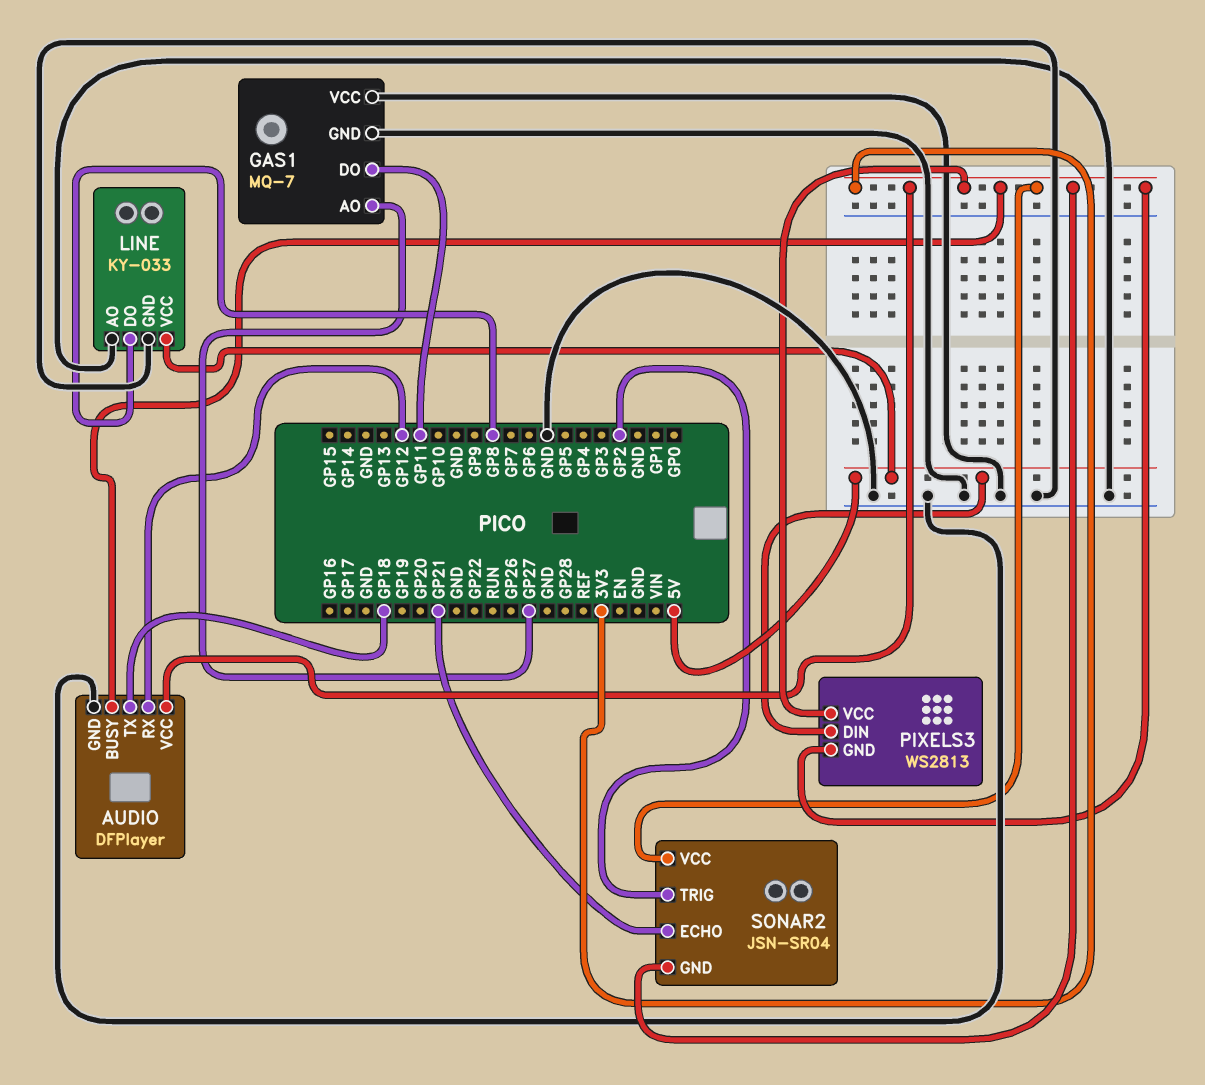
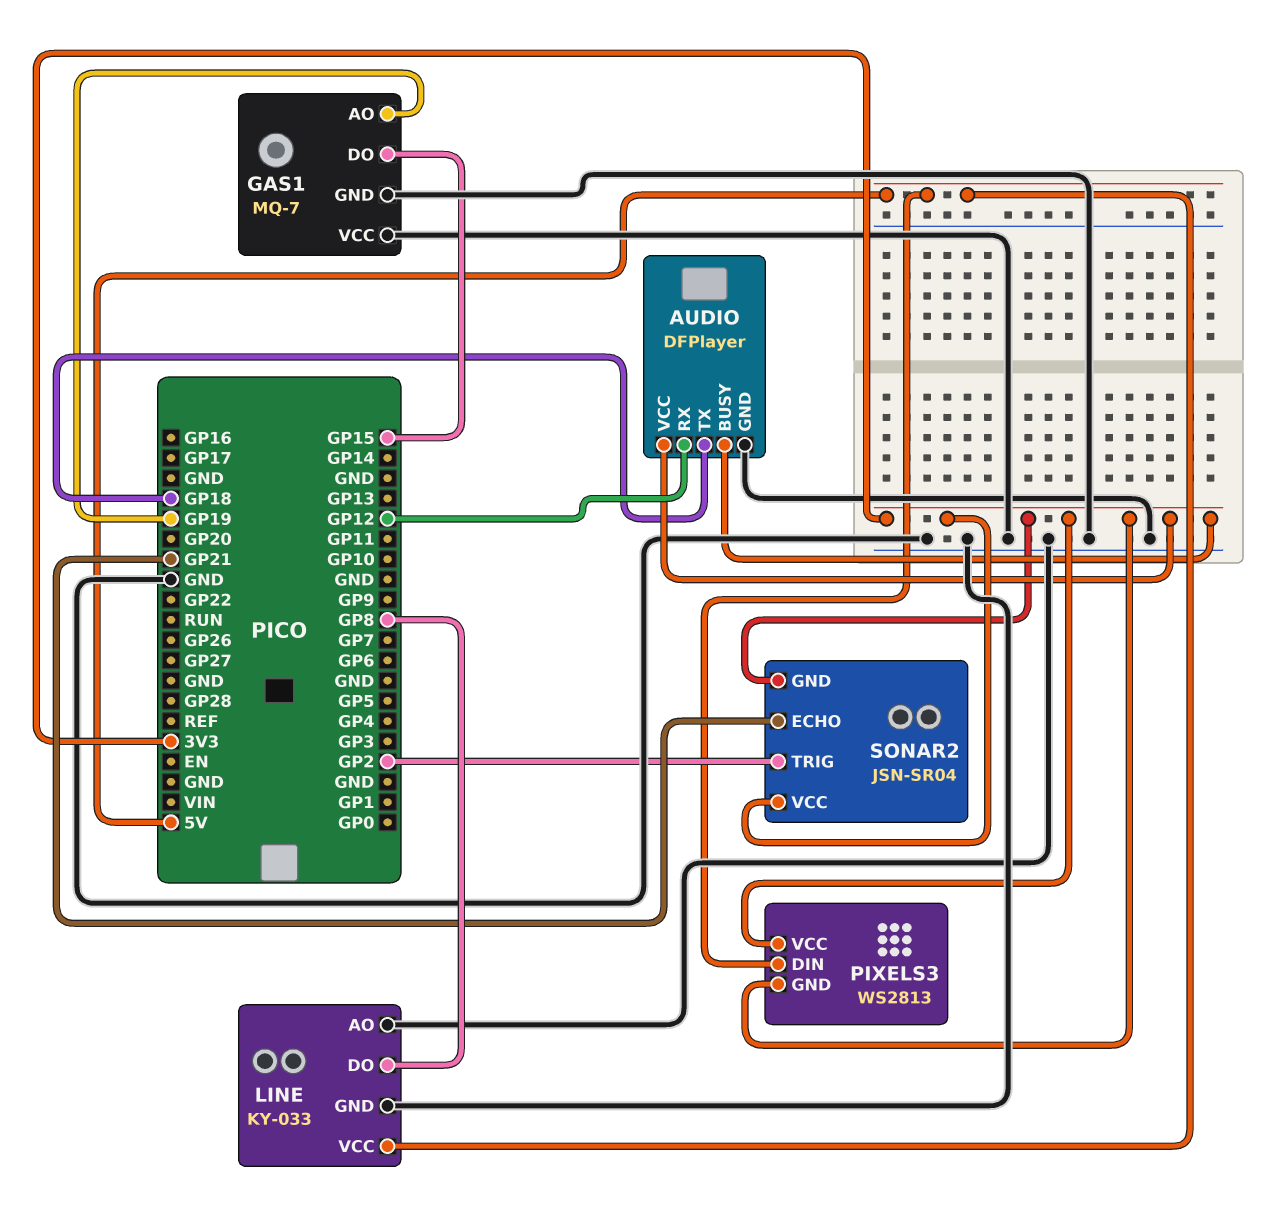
GAS1 pin AO: GP27 -> GP19
GAS1 pin DO: GP11 -> GP15

